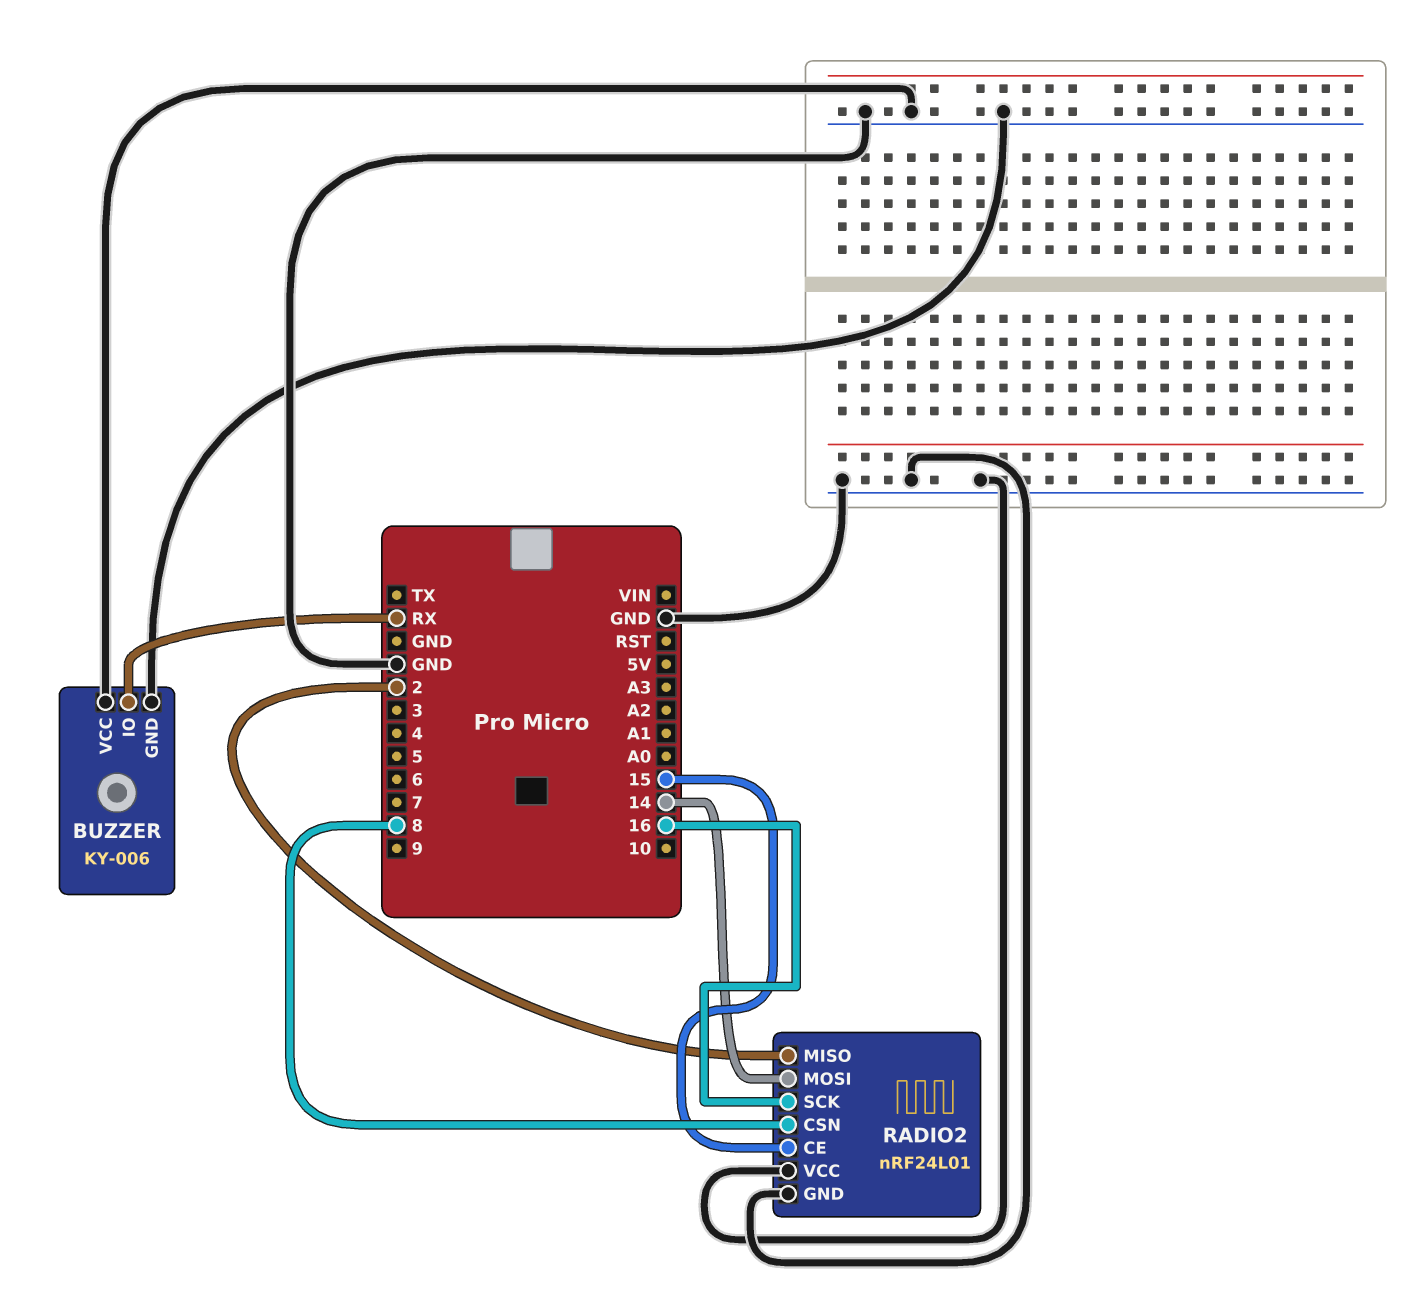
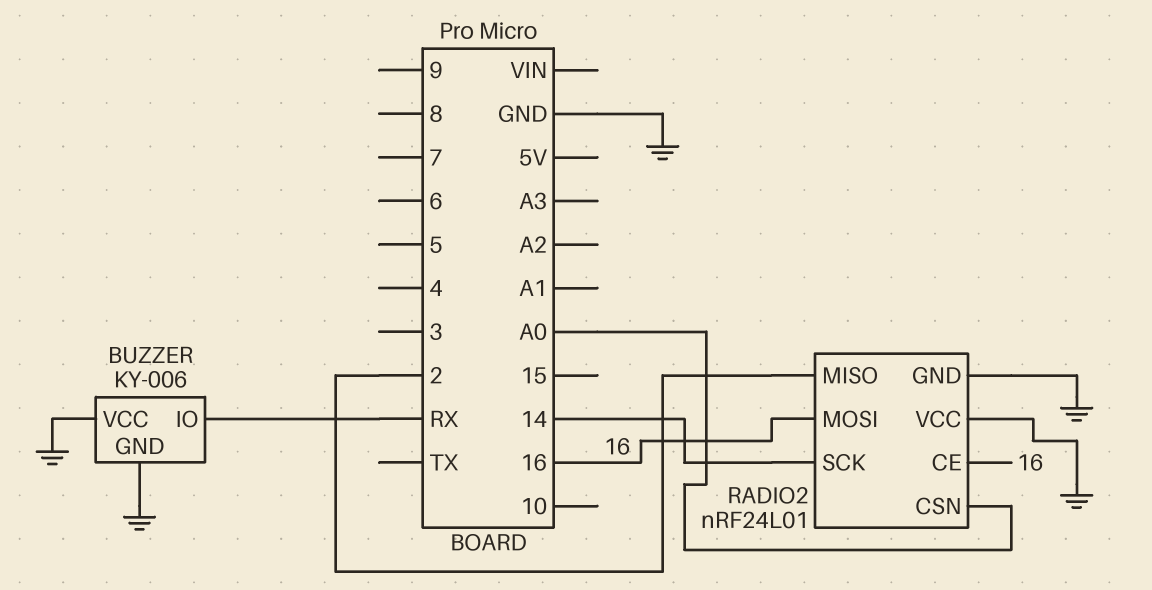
RADIO2 pin CE: 15 -> 16
RADIO2 pin CSN: 8 -> A0
RADIO2 pin MOSI: 14 -> 16
RADIO2 pin SCK: 16 -> 14

